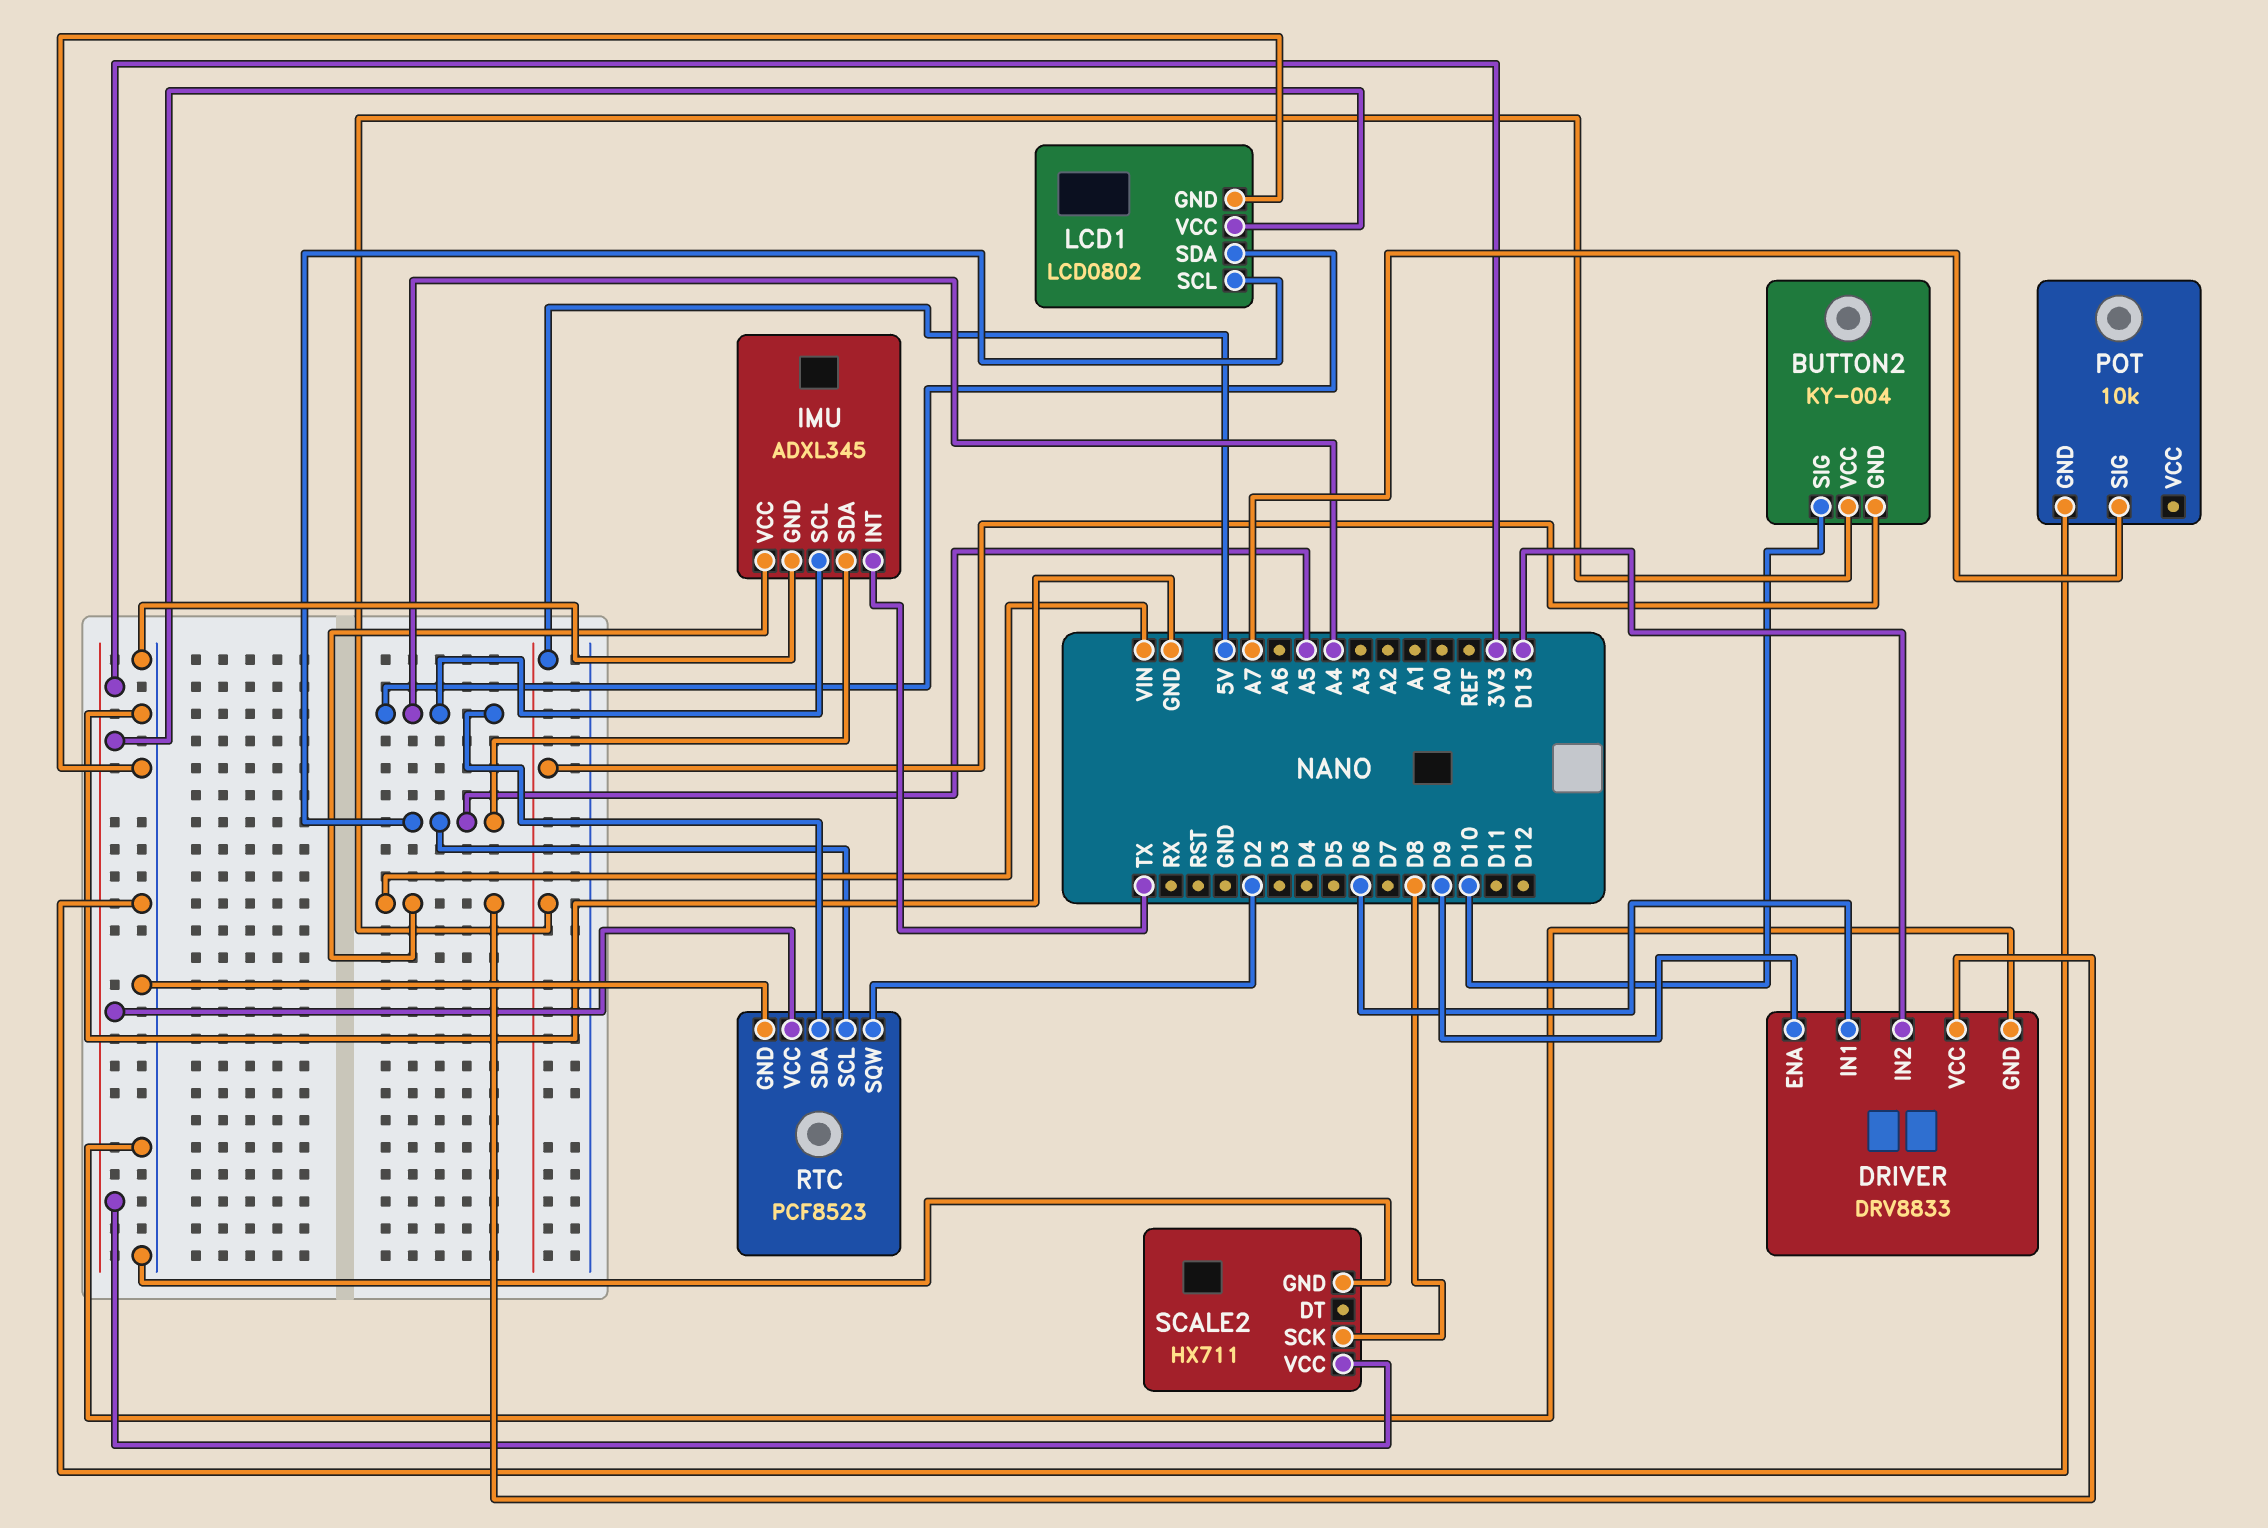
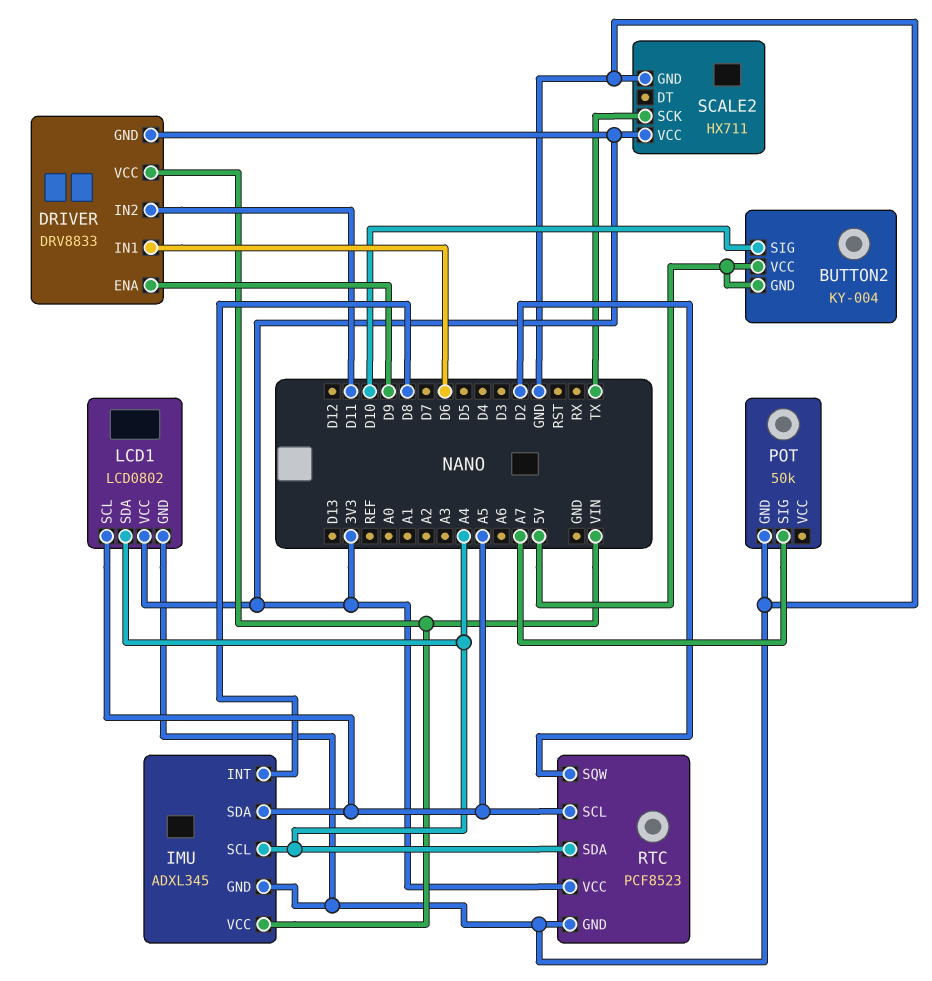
DRIVER pin GND: GND -> 3V3
DRIVER pin IN2: D13 -> D11
IMU pin INT: TX -> D8
POT: 10k -> 50k
SCALE2 pin SCK: D8 -> TX

